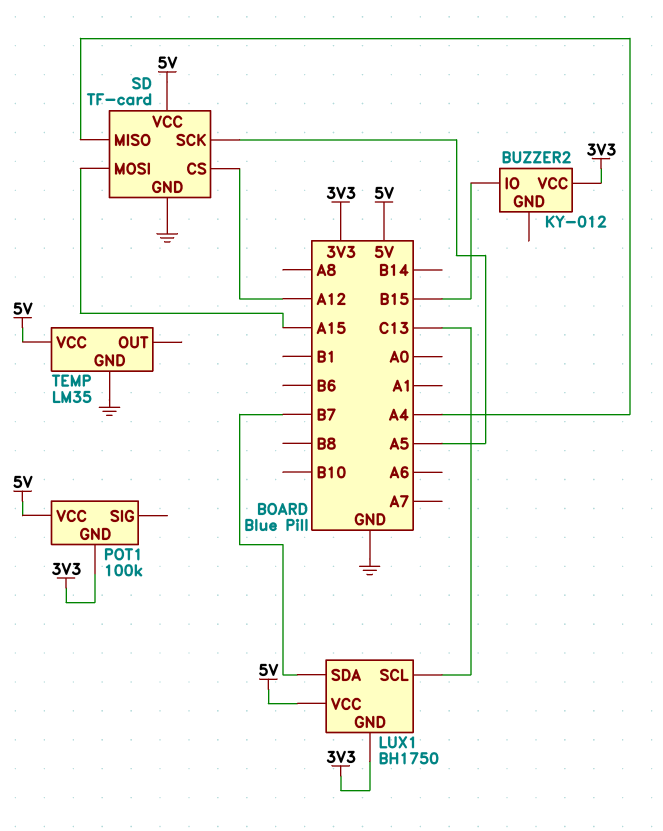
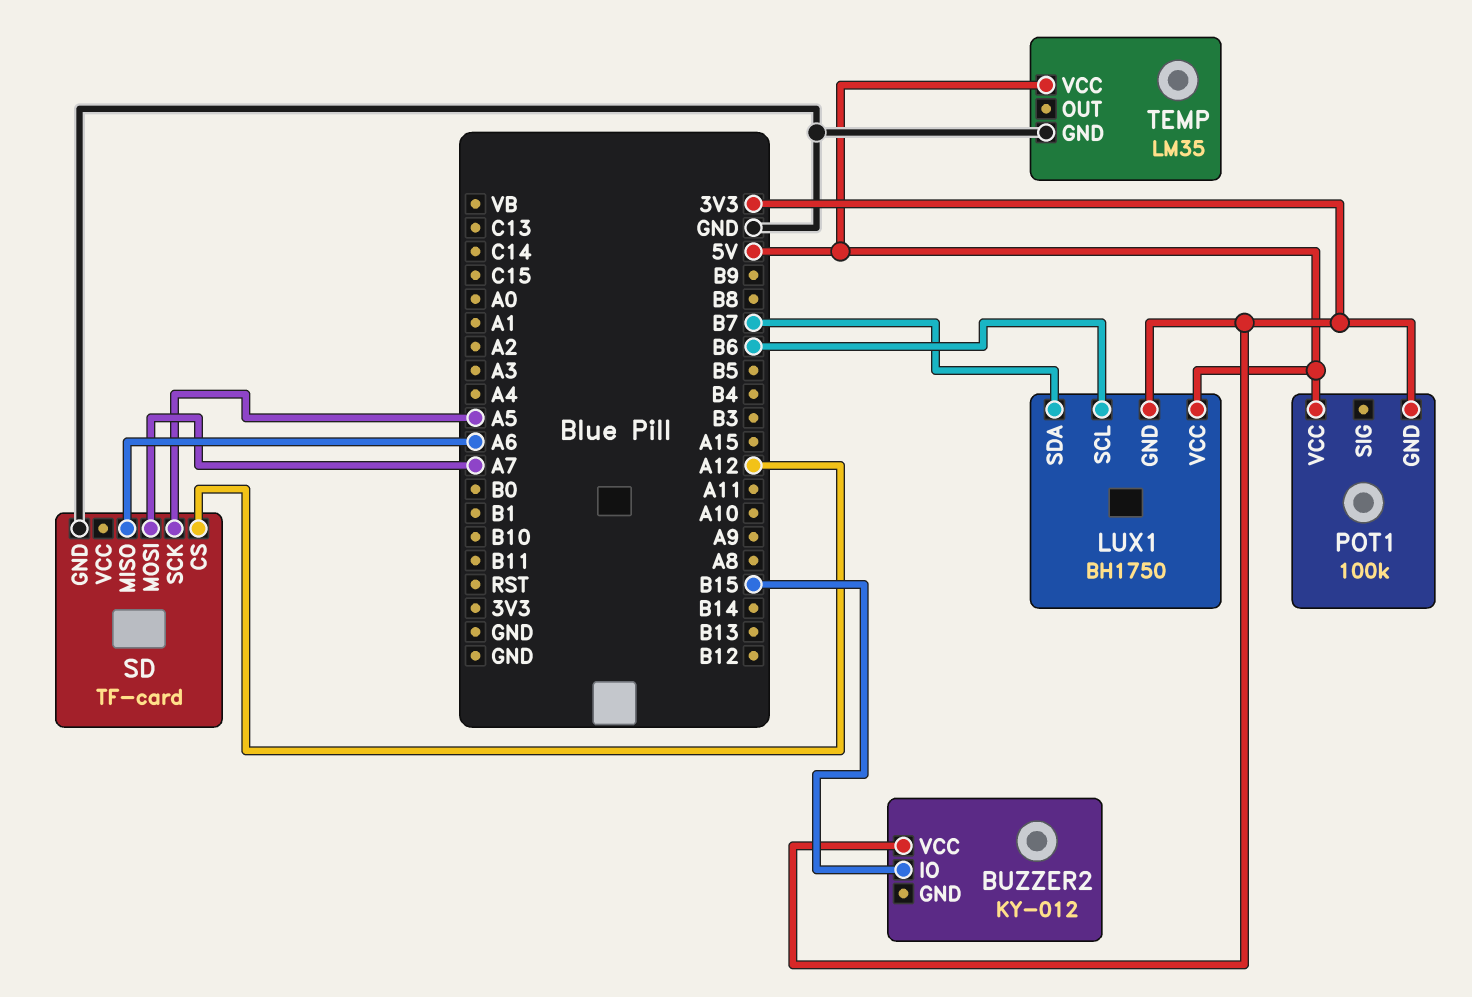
LUX1 pin SCL: C13 -> B6
SD pin MISO: A4 -> A6
SD pin MOSI: A15 -> A7
SD pin VCC: 5V -> none

